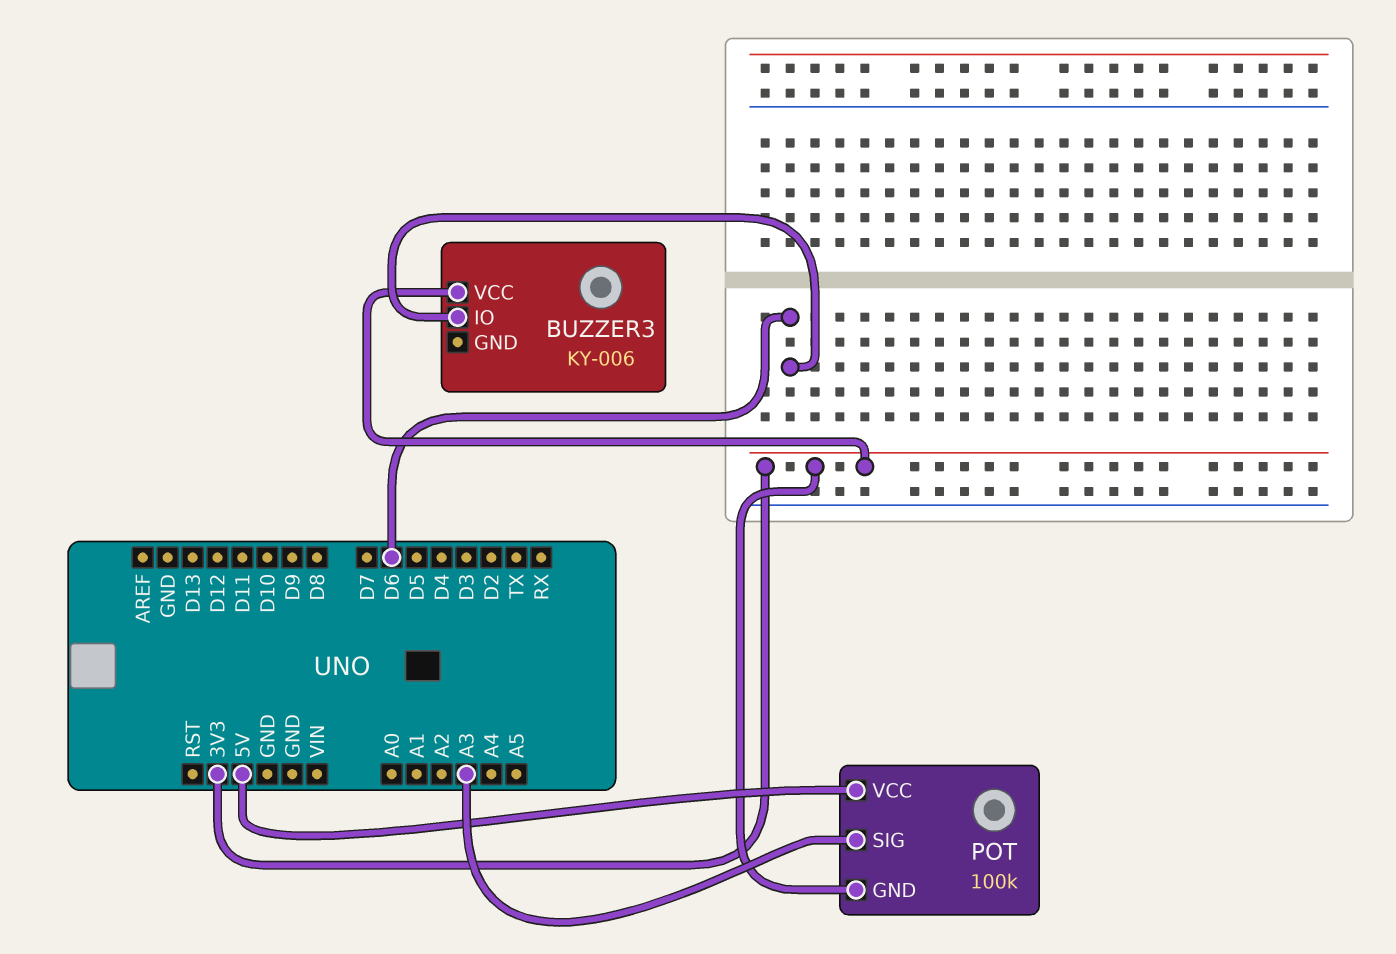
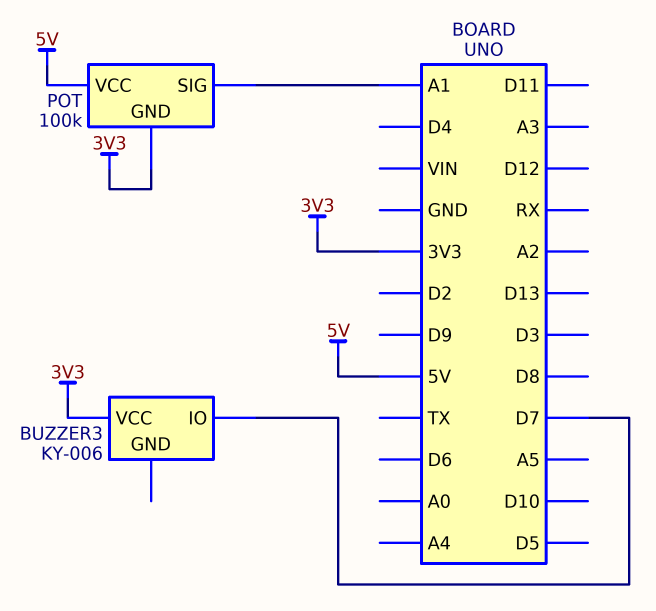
BUZZER3 pin IO: D6 -> D7
POT pin SIG: A3 -> A1

